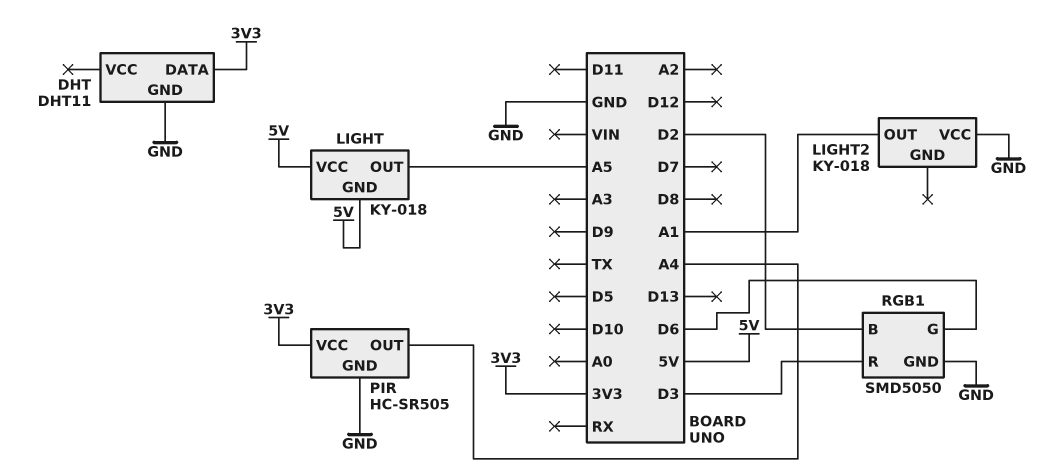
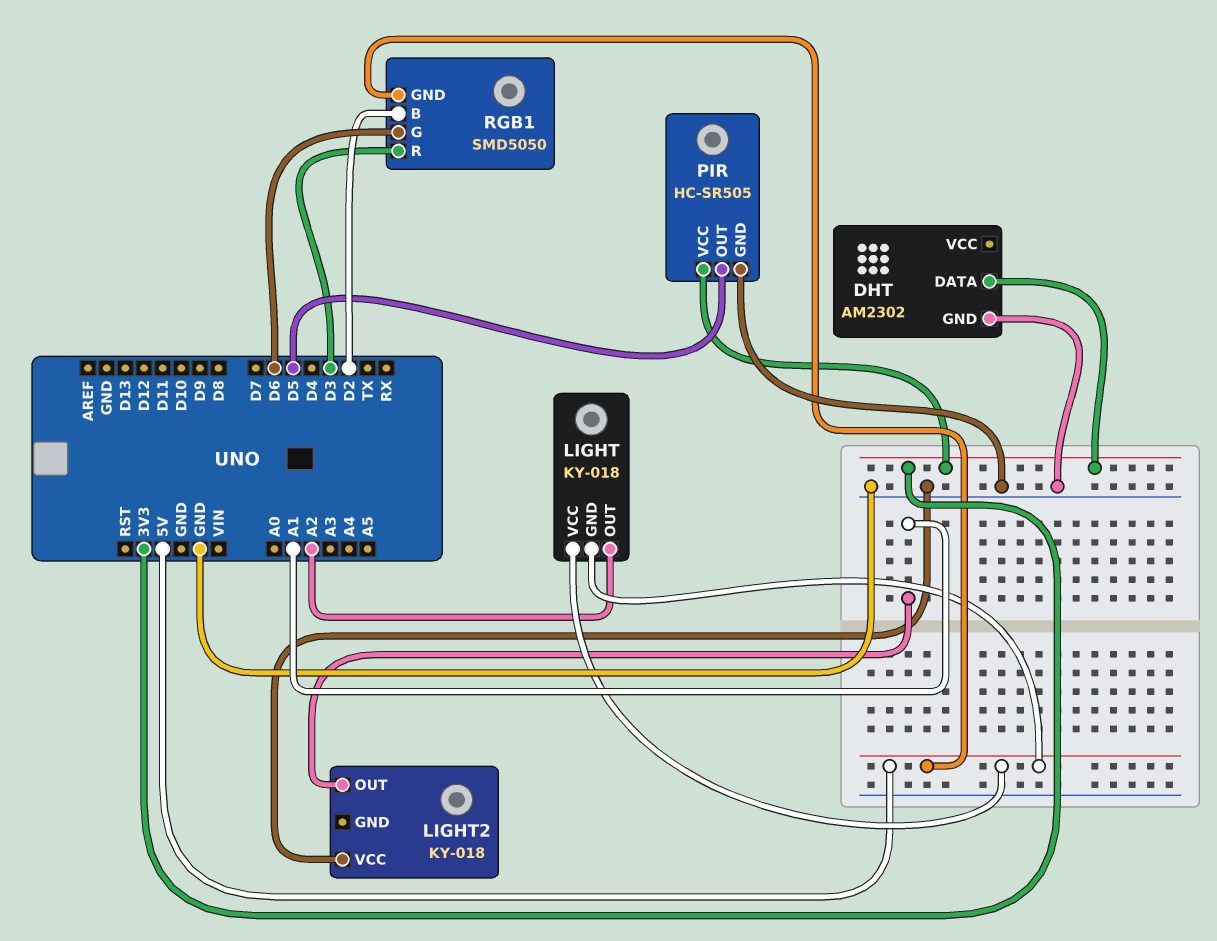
DHT: DHT11 -> AM2302
LIGHT pin OUT: A5 -> A2
PIR pin OUT: A4 -> D5
RGB1 pin GND: GND -> 5V

